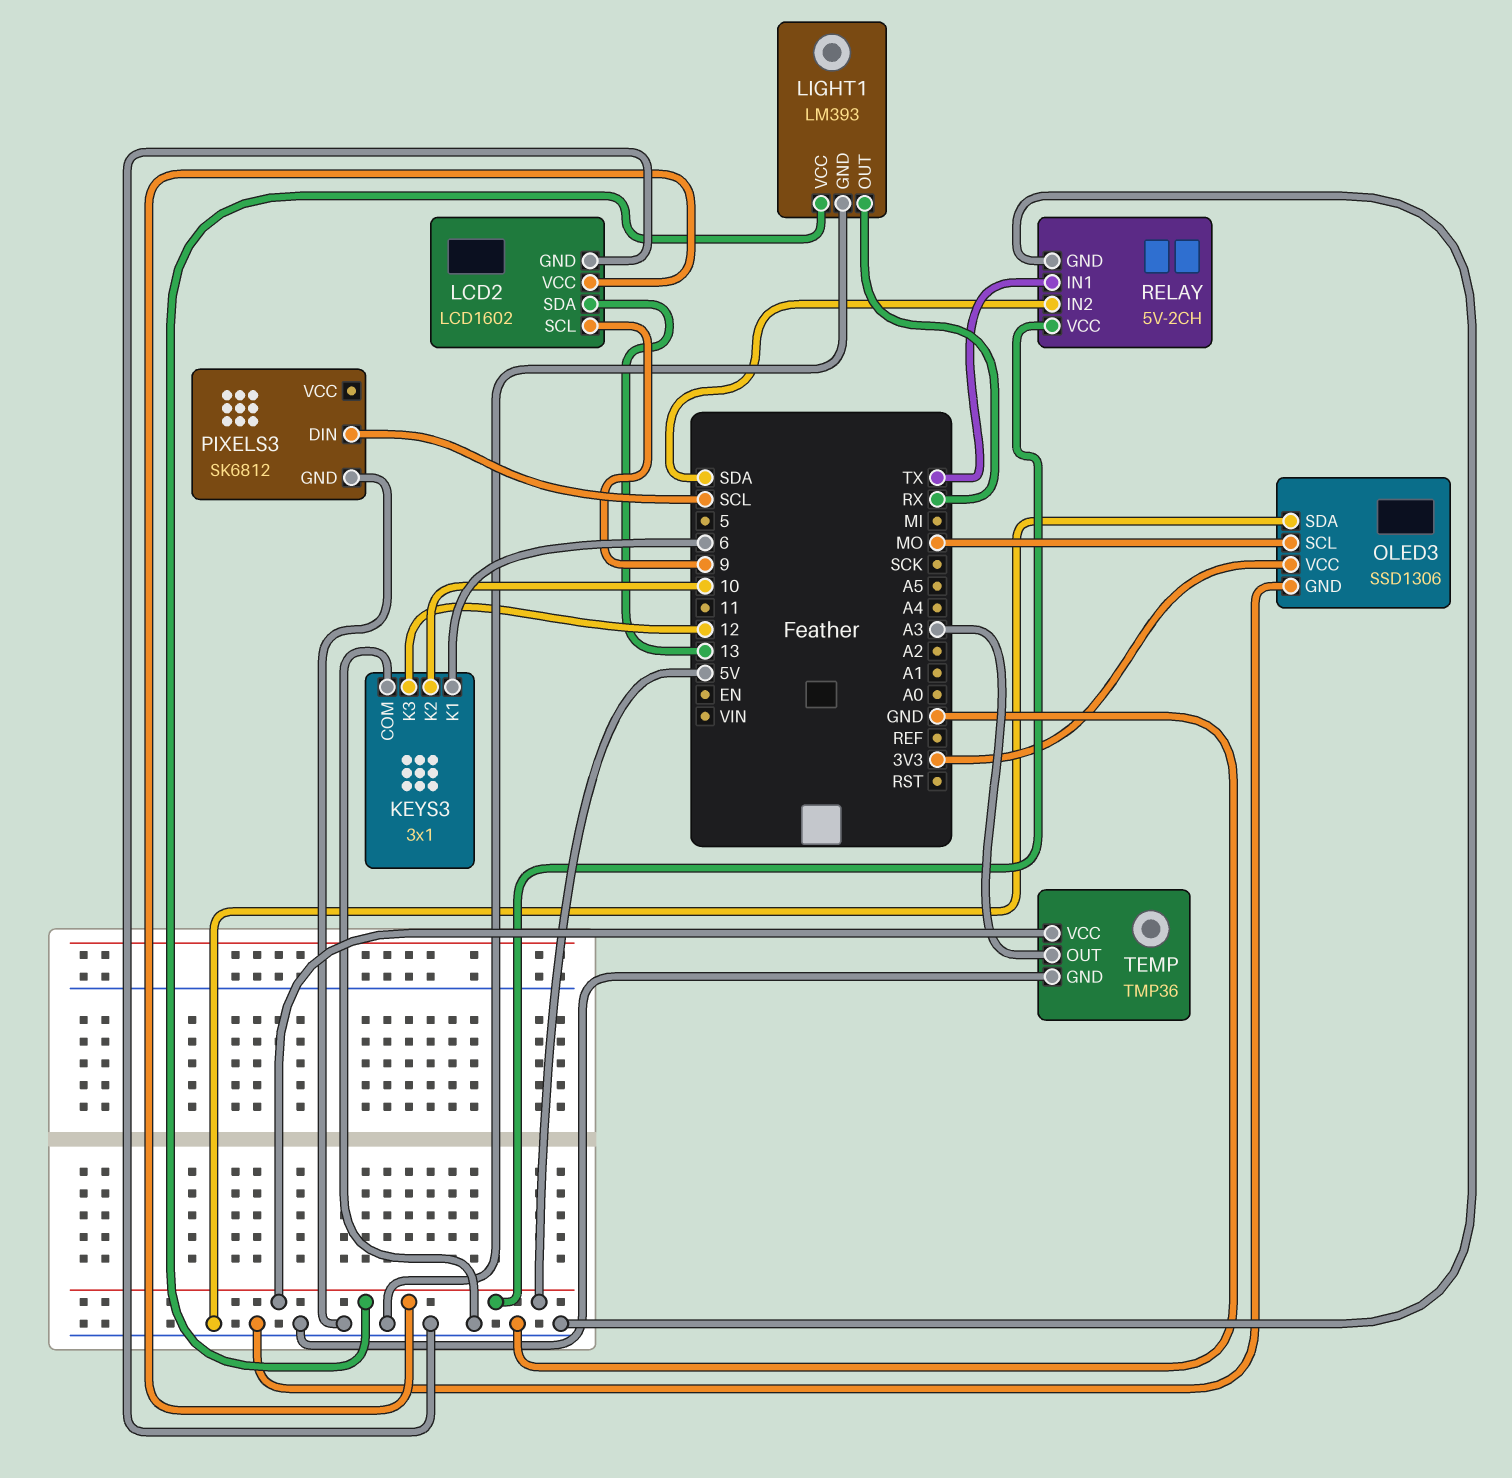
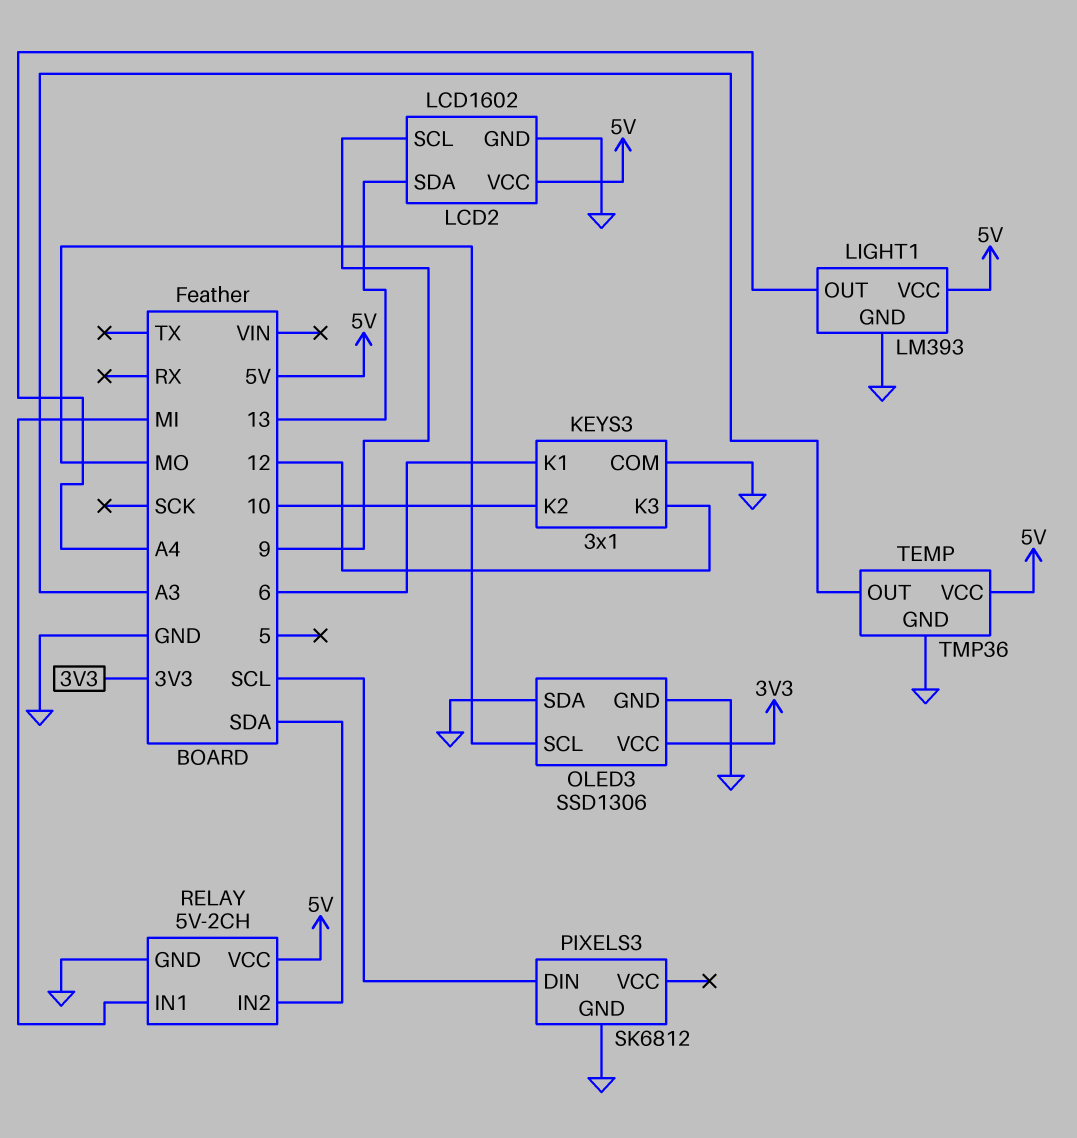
LIGHT1 pin OUT: RX -> A4
RELAY pin IN1: TX -> MI

